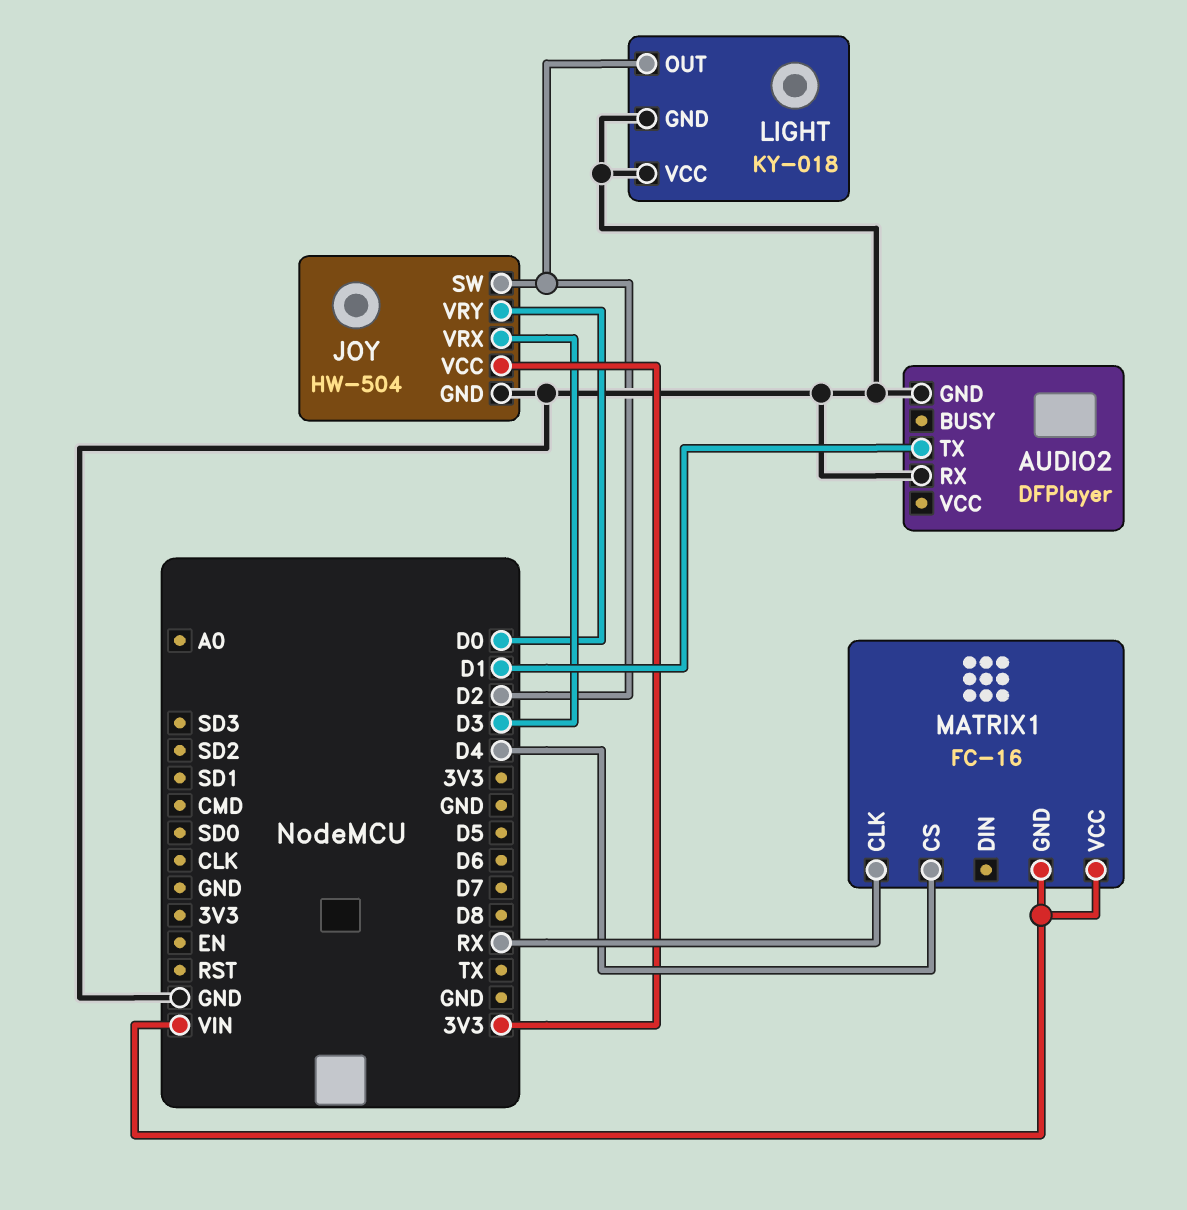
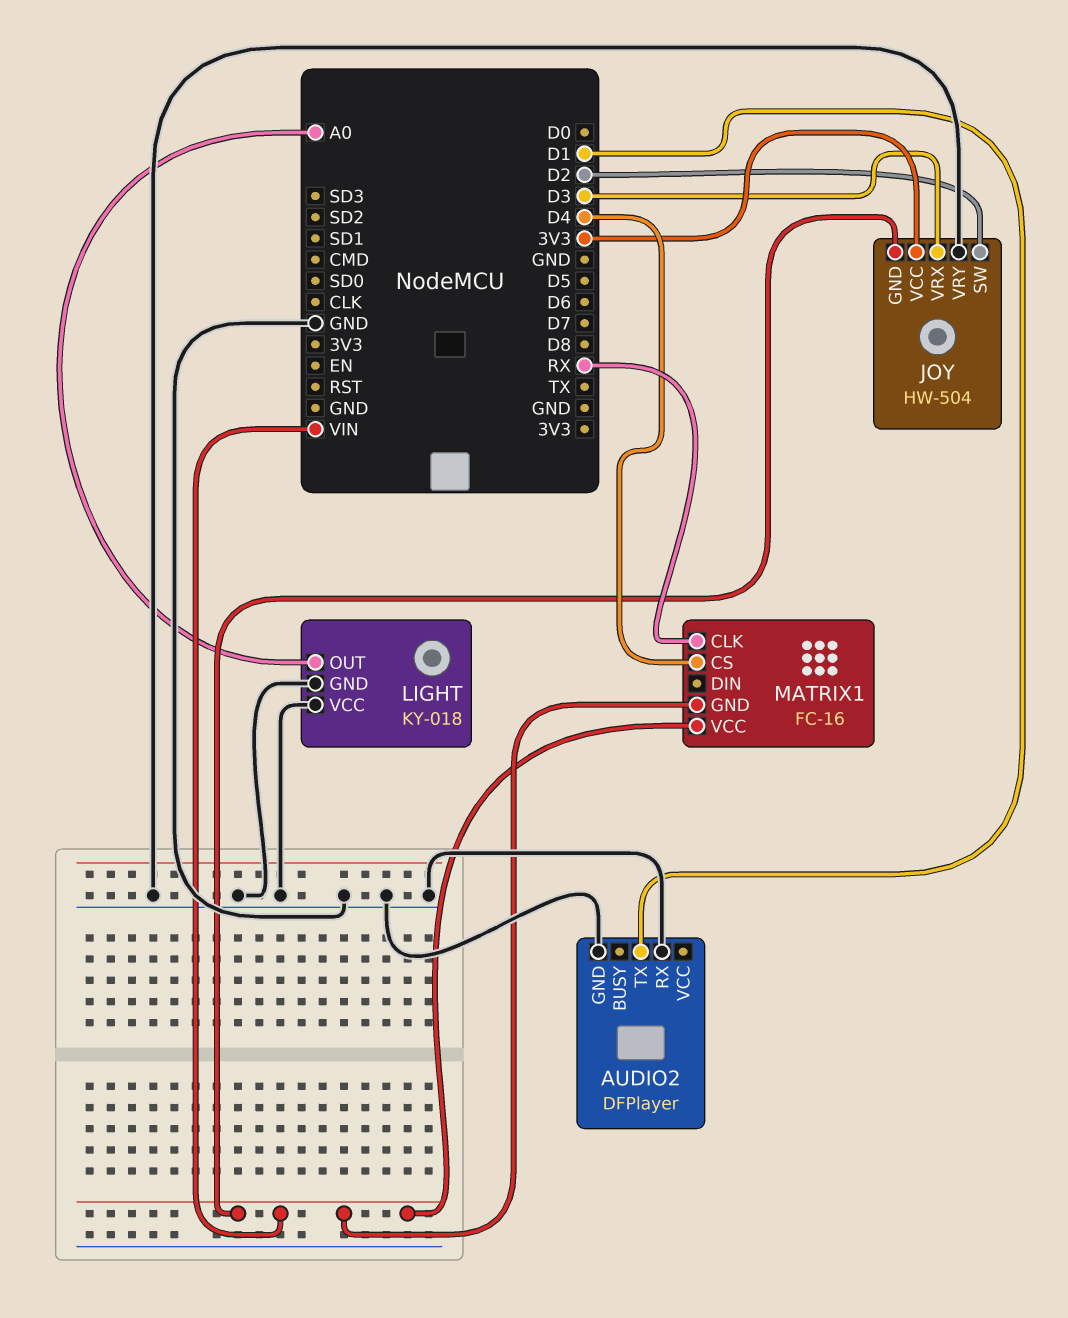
JOY pin GND: GND -> VIN
JOY pin VRY: D0 -> GND
LIGHT pin OUT: D2 -> A0

